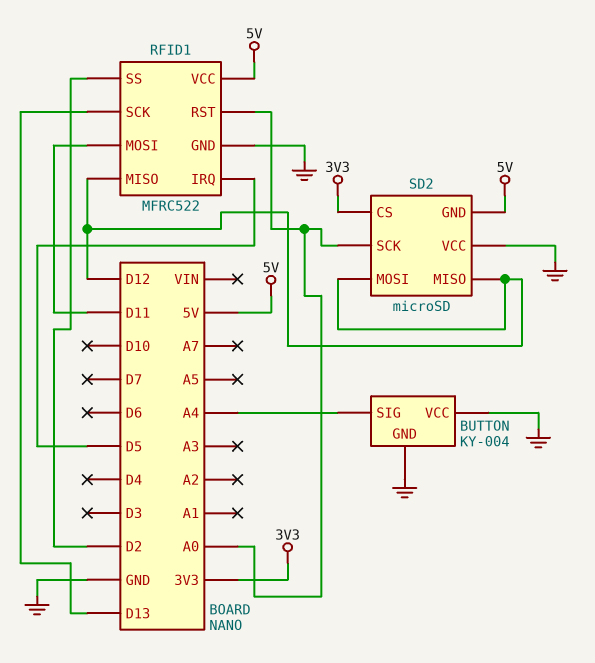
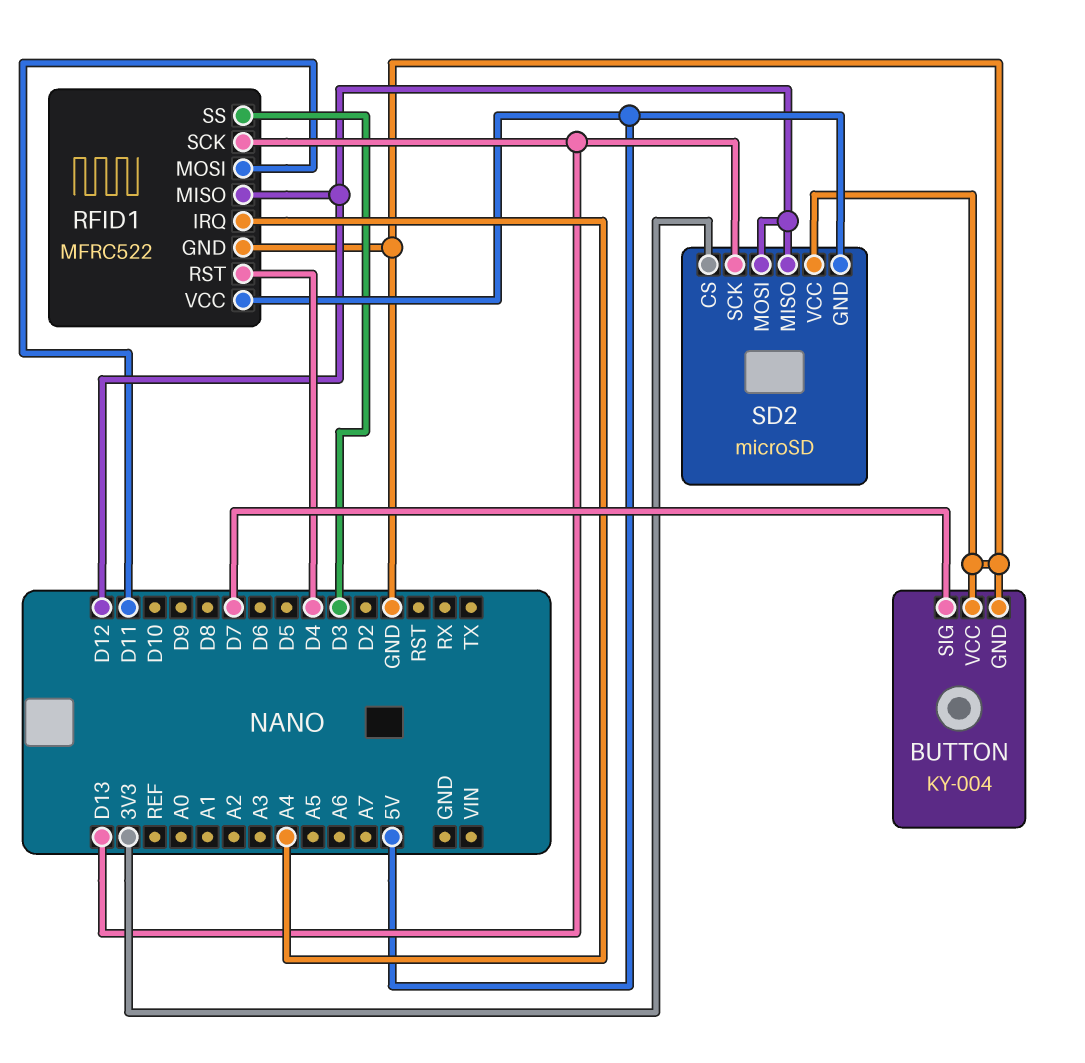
BUTTON pin SIG: A4 -> D7
RFID1 pin IRQ: D5 -> A4
RFID1 pin RST: A0 -> D4
RFID1 pin SS: D2 -> D3
SD2 pin SCK: A0 -> D13

